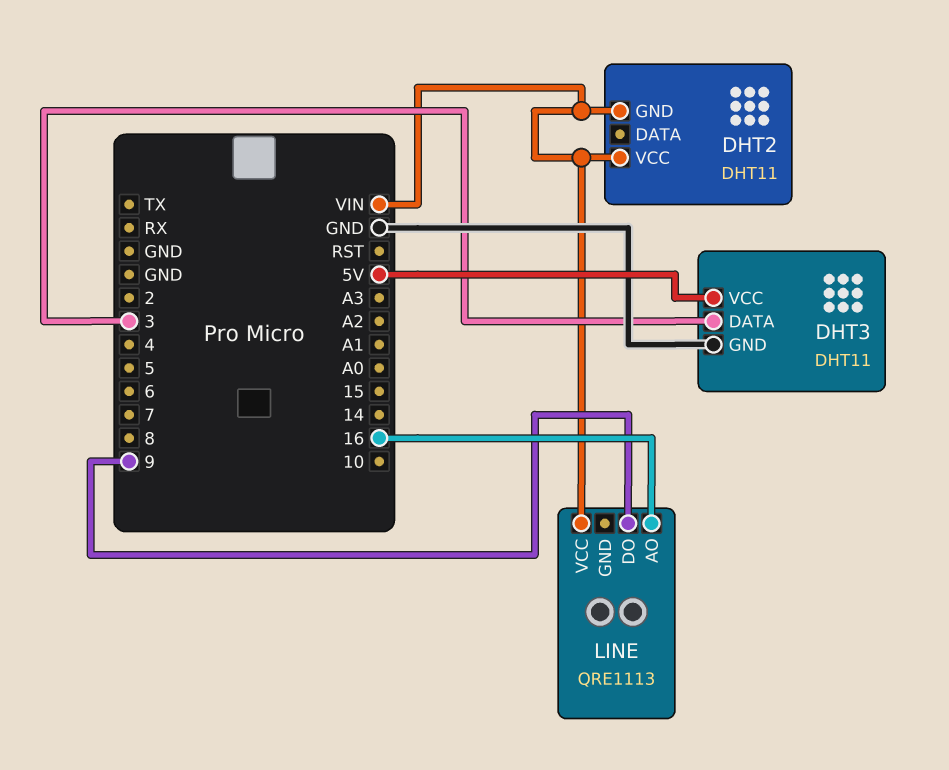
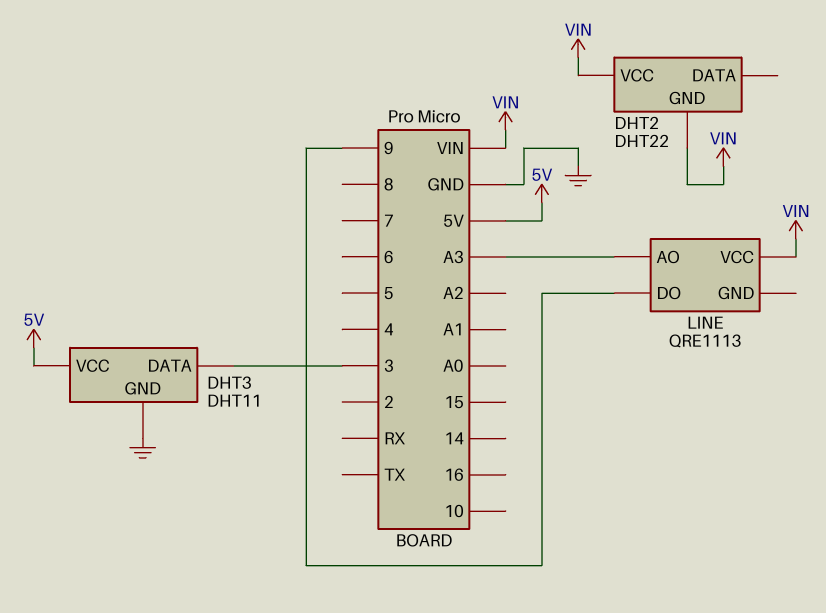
DHT2: DHT11 -> DHT22
LINE pin AO: 16 -> A3

